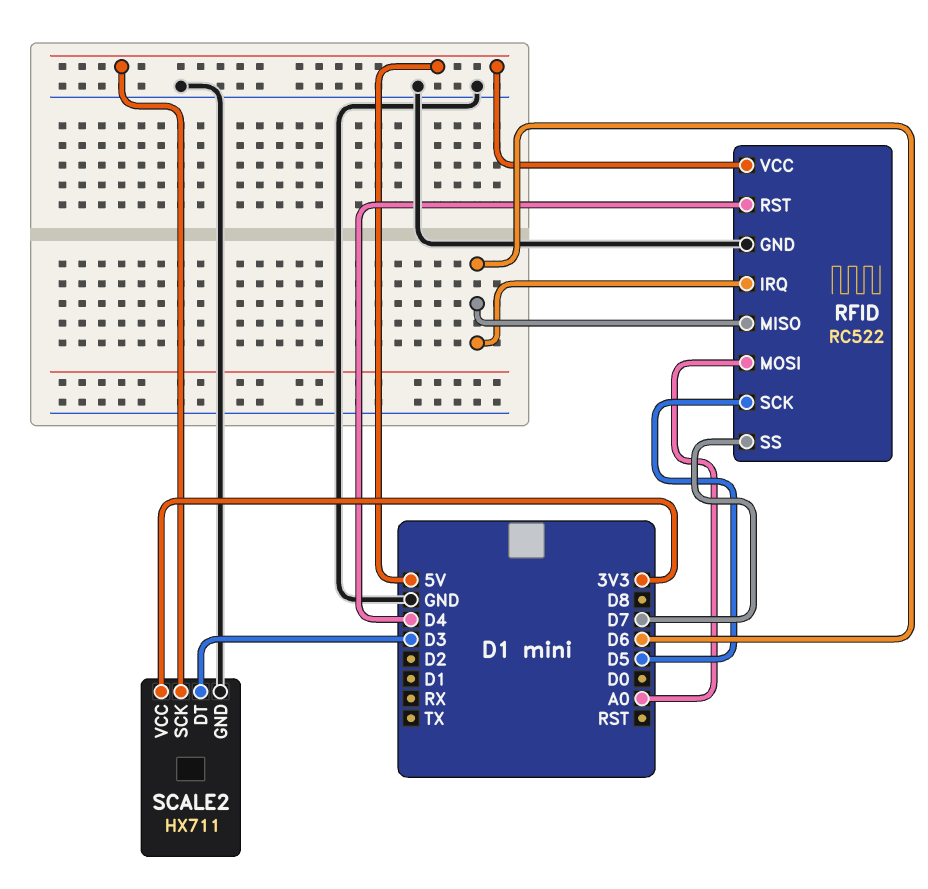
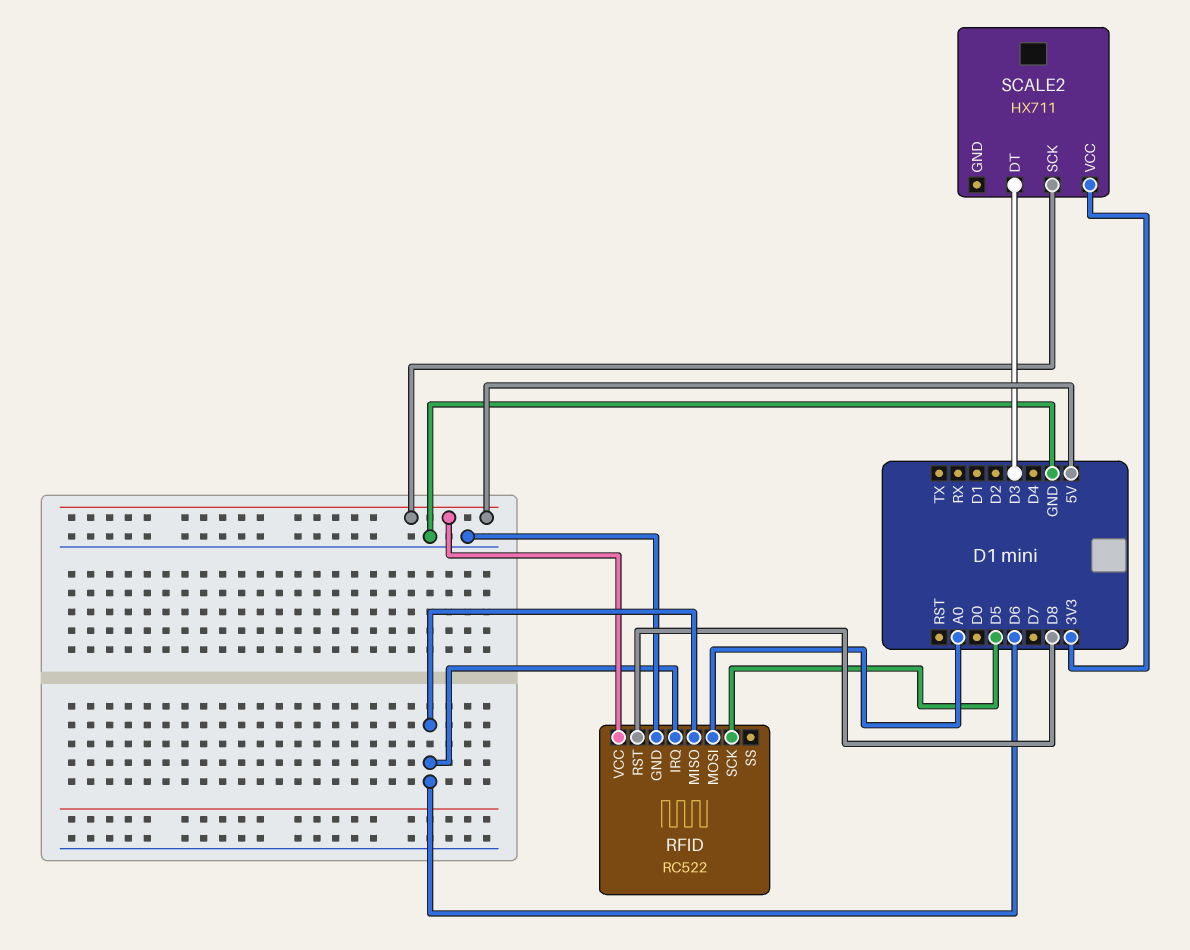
RFID pin RST: D4 -> D8
RFID pin SS: D7 -> none
SCALE2 pin GND: GND -> none

